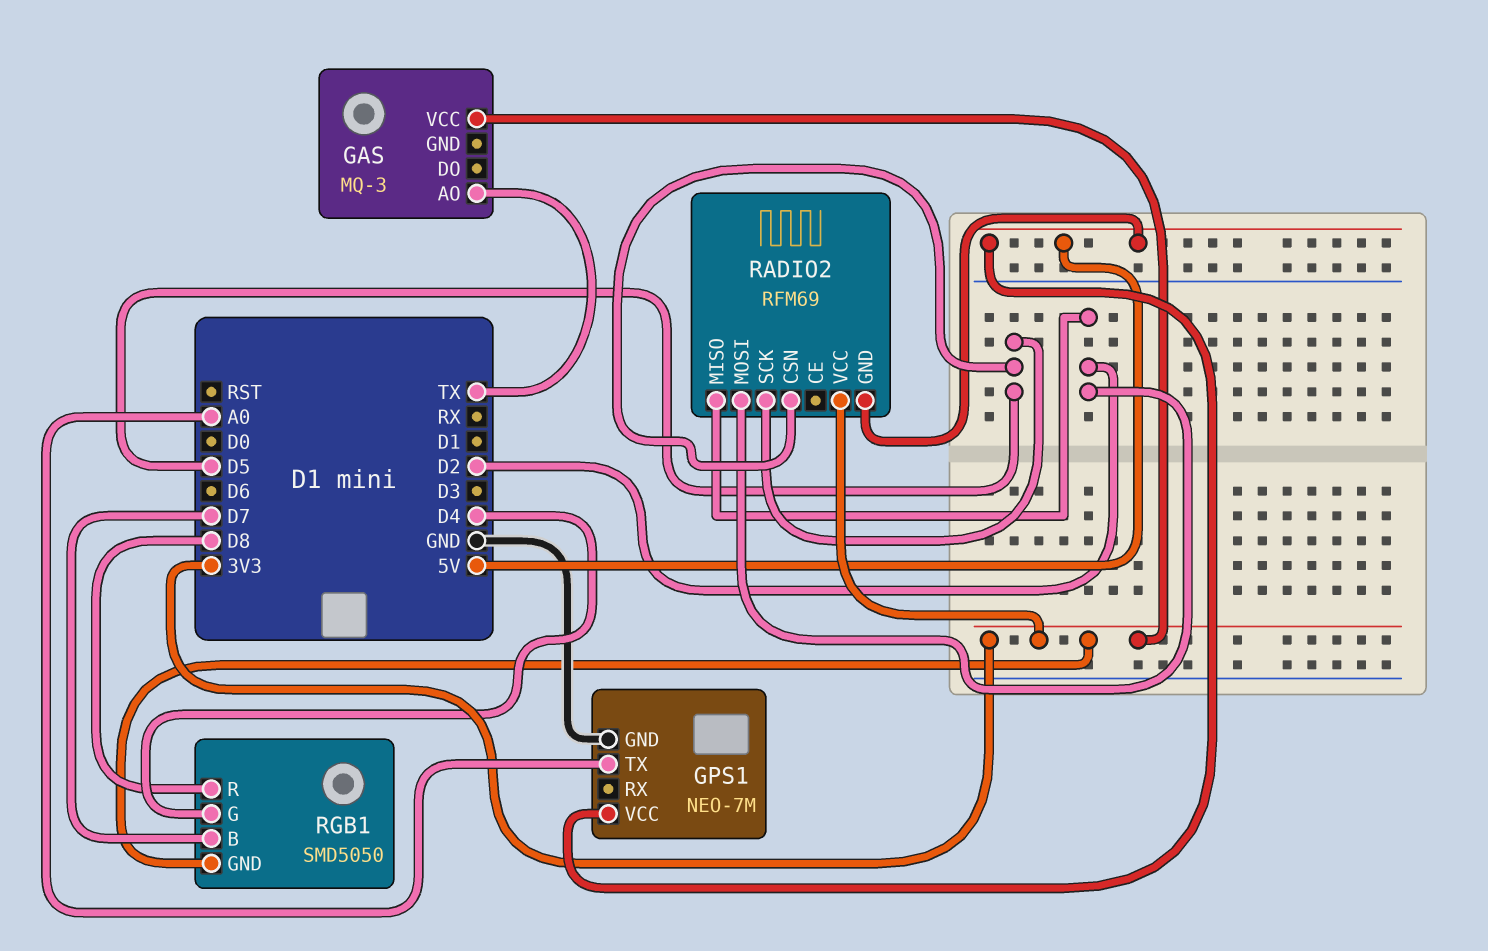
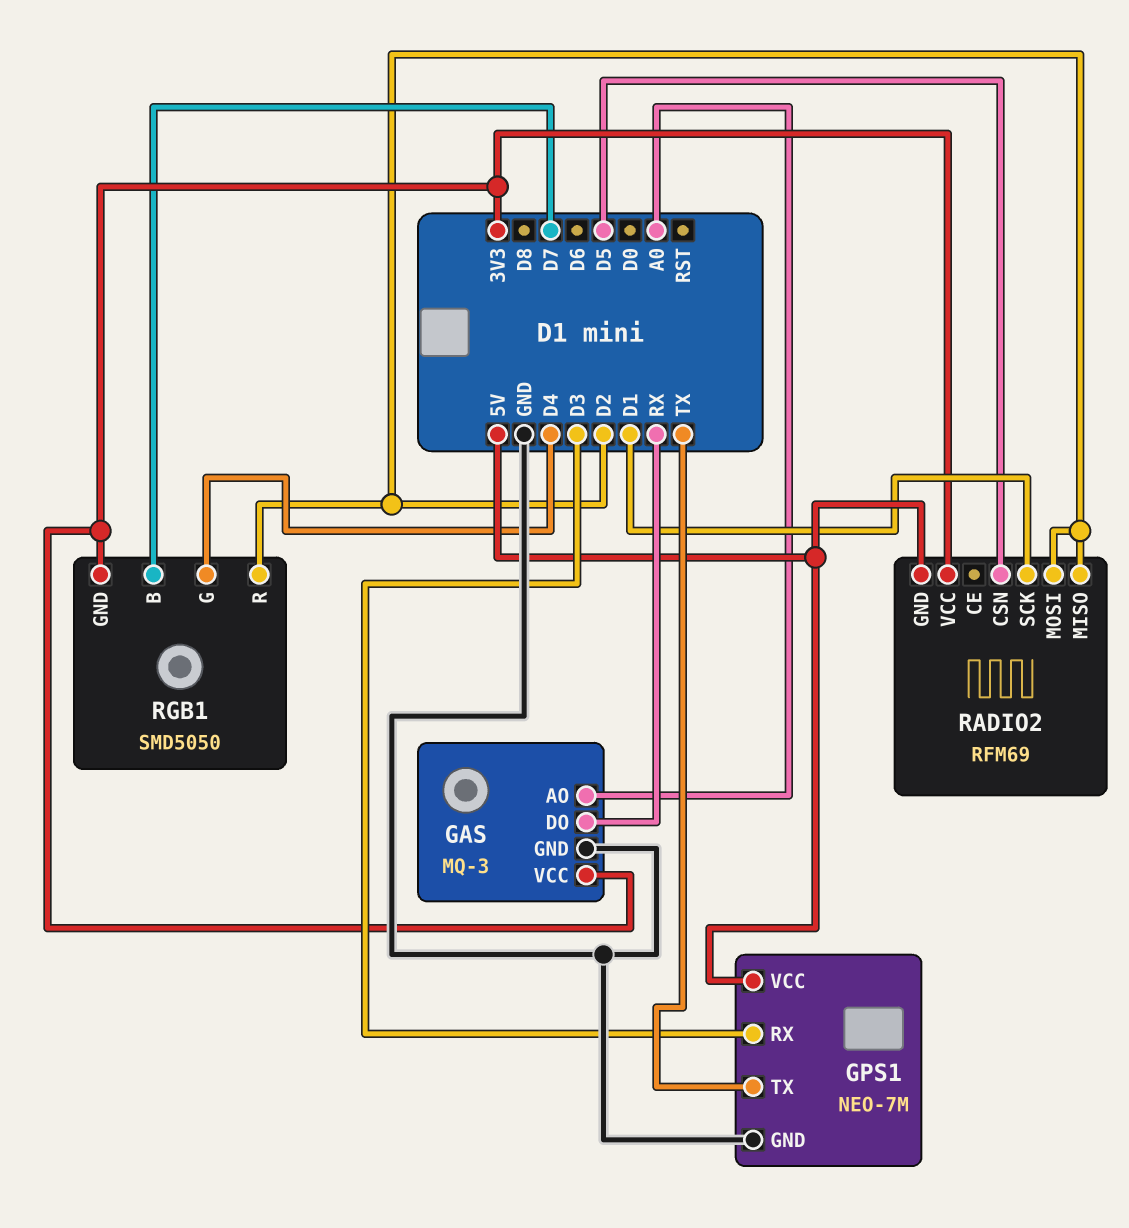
GAS pin AO: TX -> A0
GAS pin DO: none -> RX
GAS pin GND: none -> GND
GPS1 pin RX: none -> D3
GPS1 pin TX: A0 -> TX
RADIO2 pin SCK: D5 -> D1
RGB1 pin R: D8 -> D2

